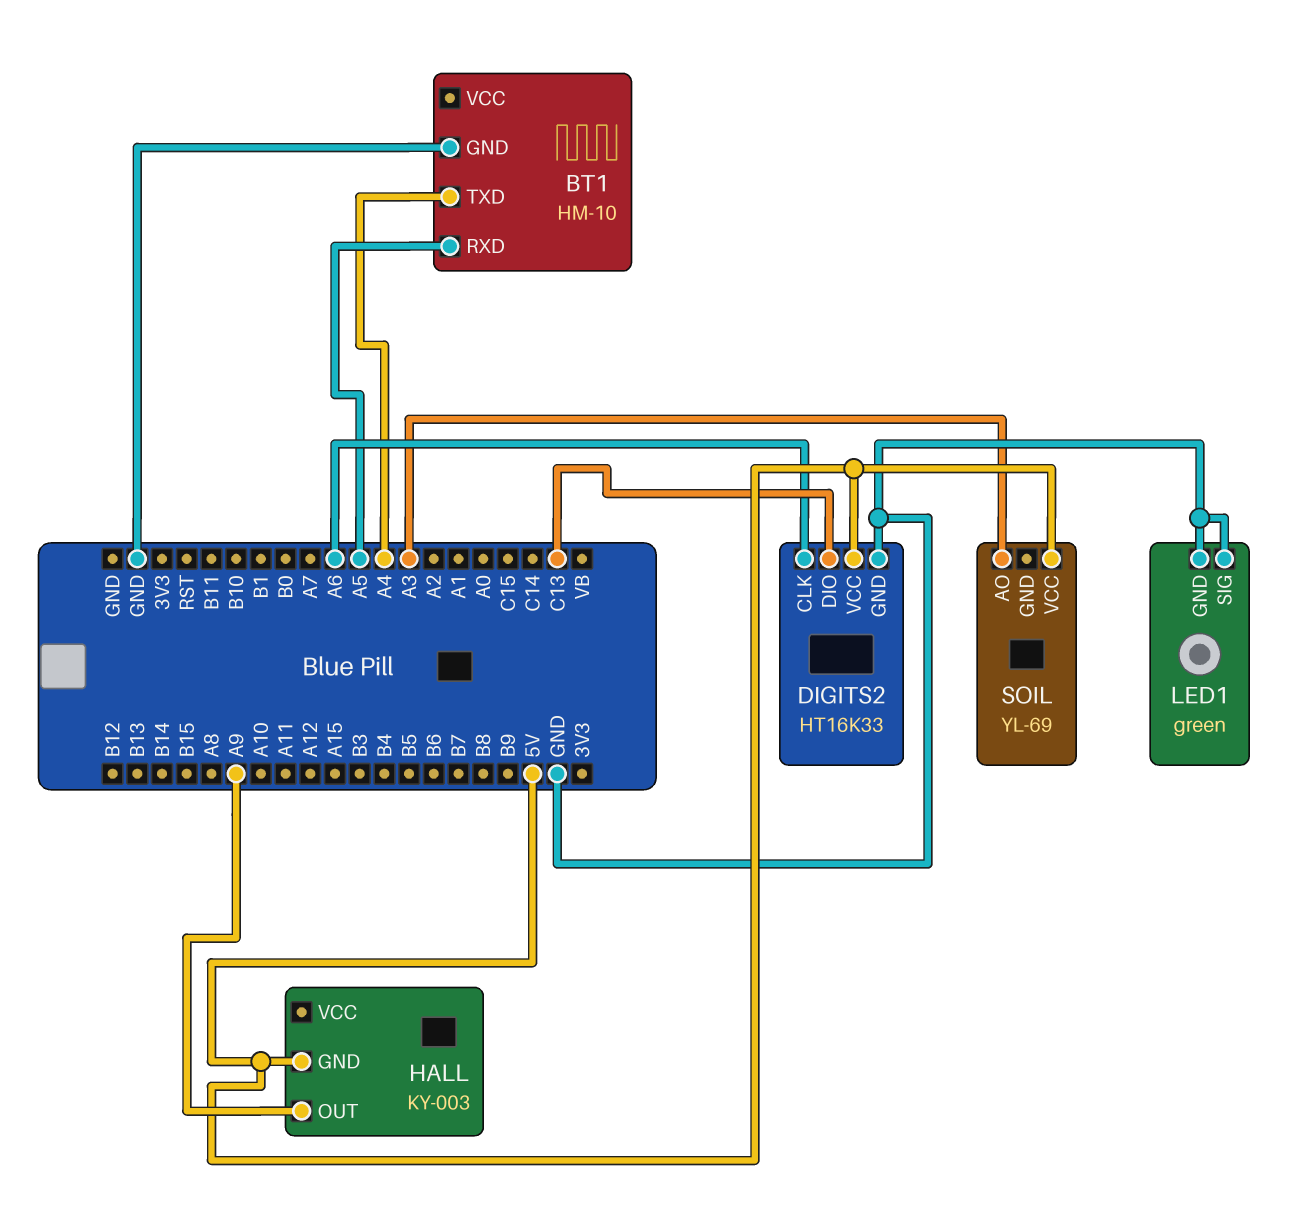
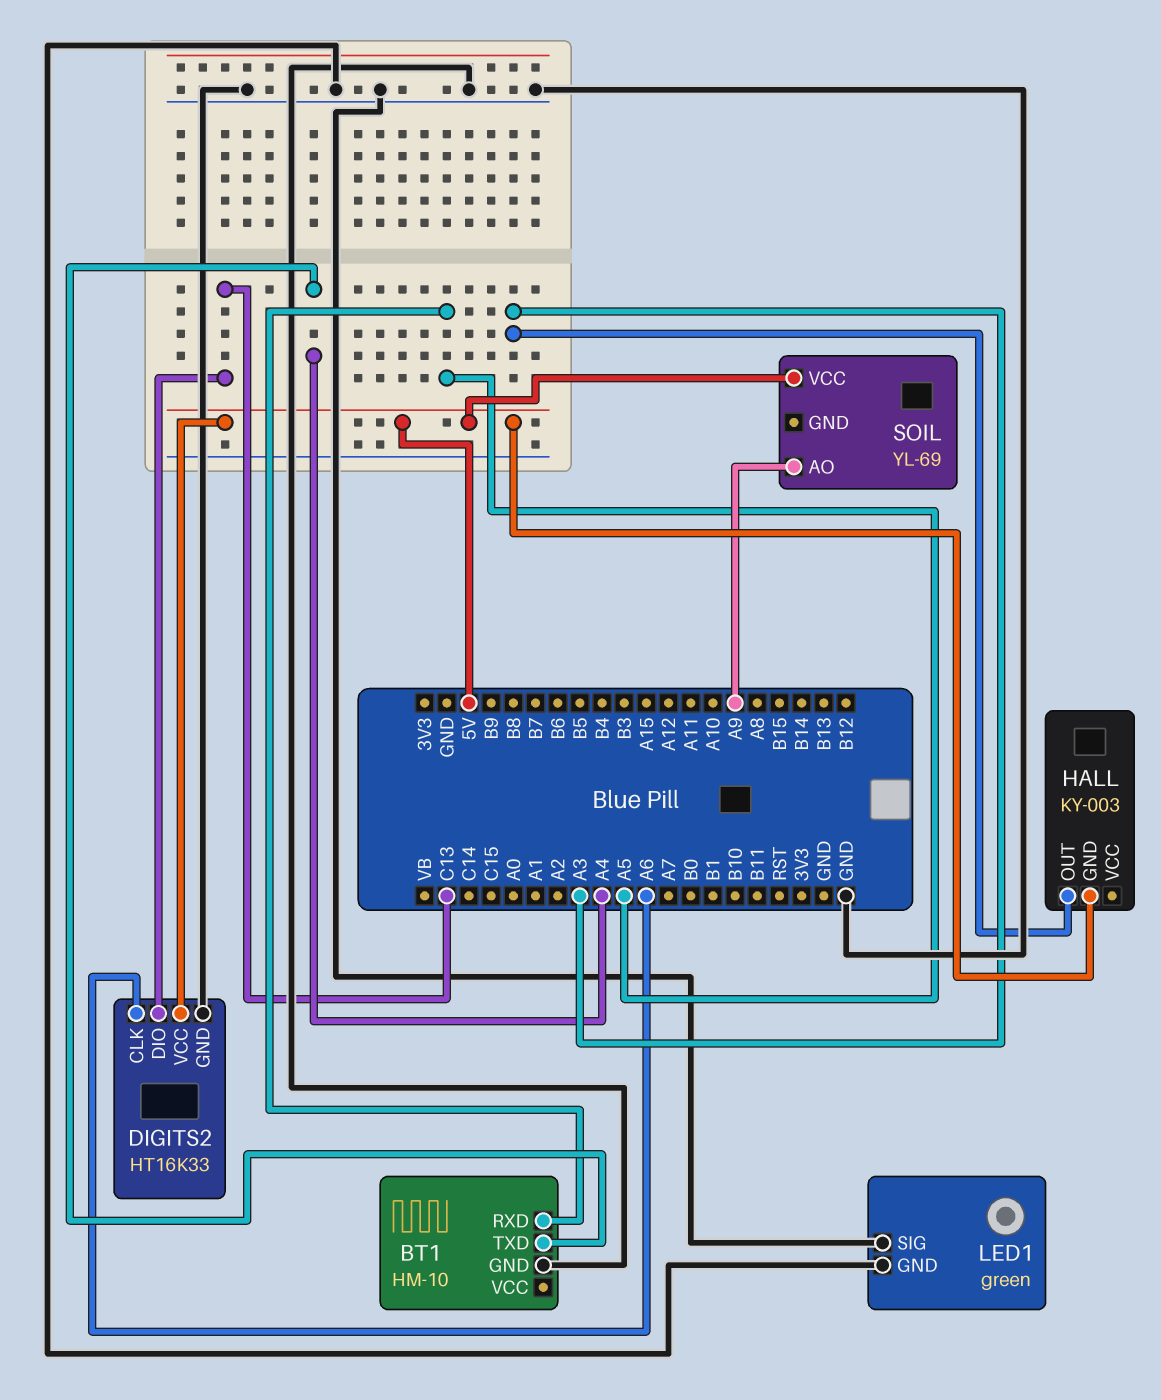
HALL pin OUT: A9 -> A3
SOIL pin AO: A3 -> A9

